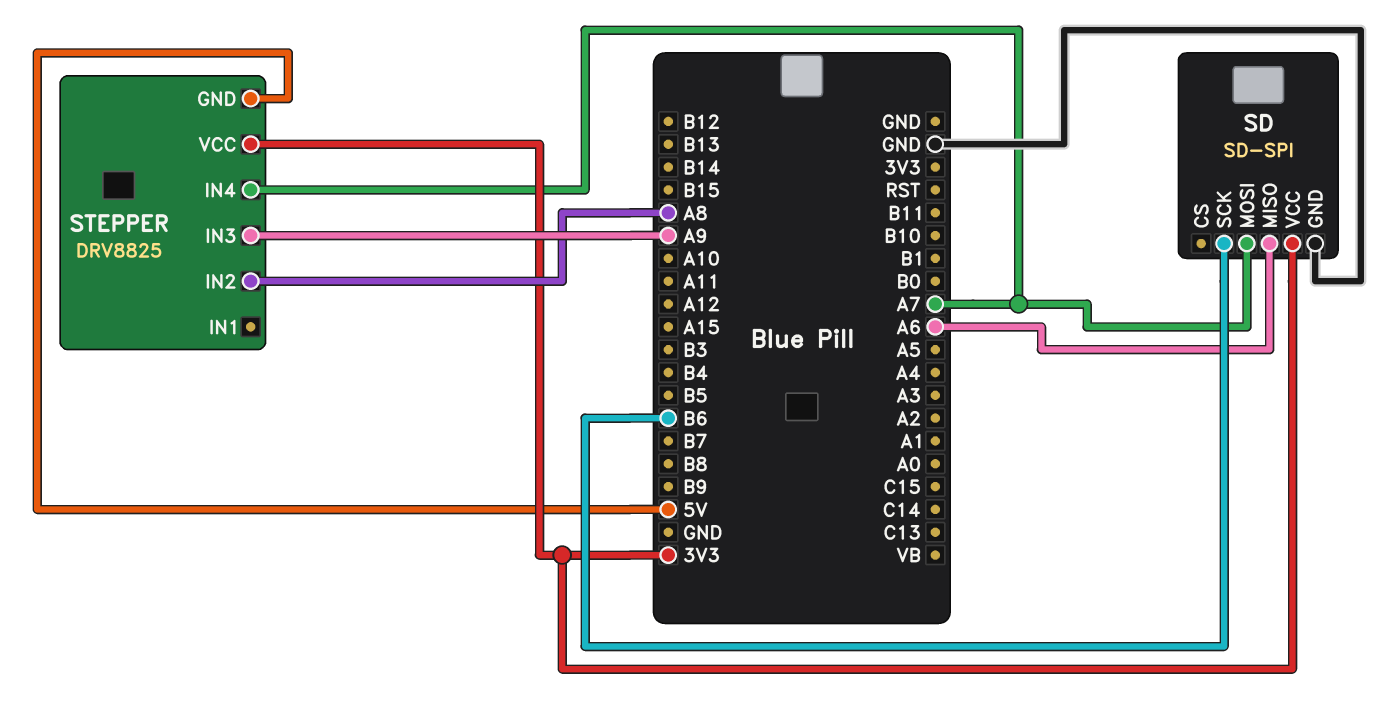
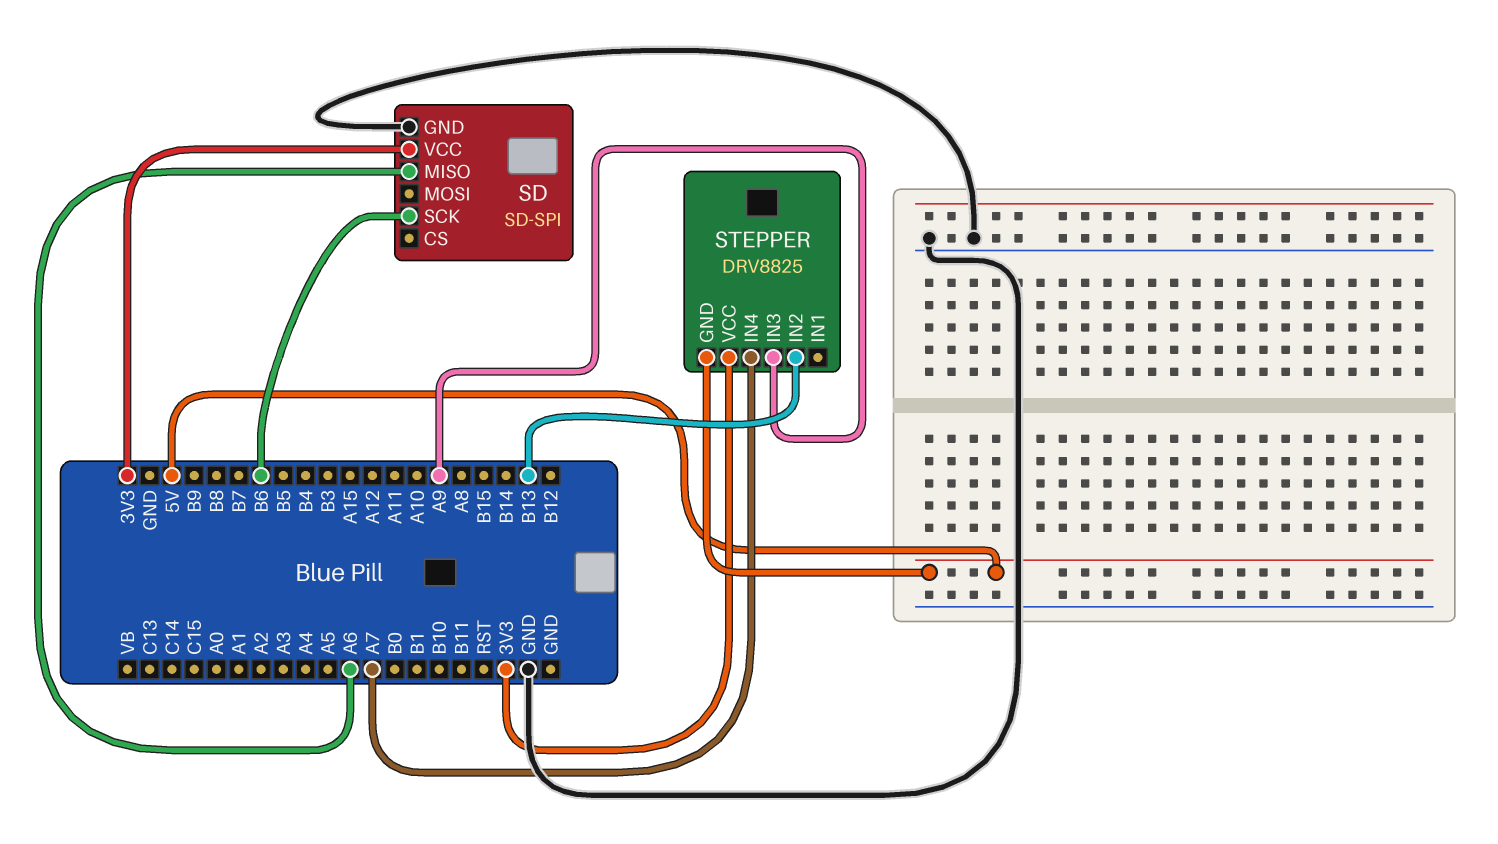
SD pin MOSI: A7 -> none
STEPPER pin IN2: A8 -> B13

